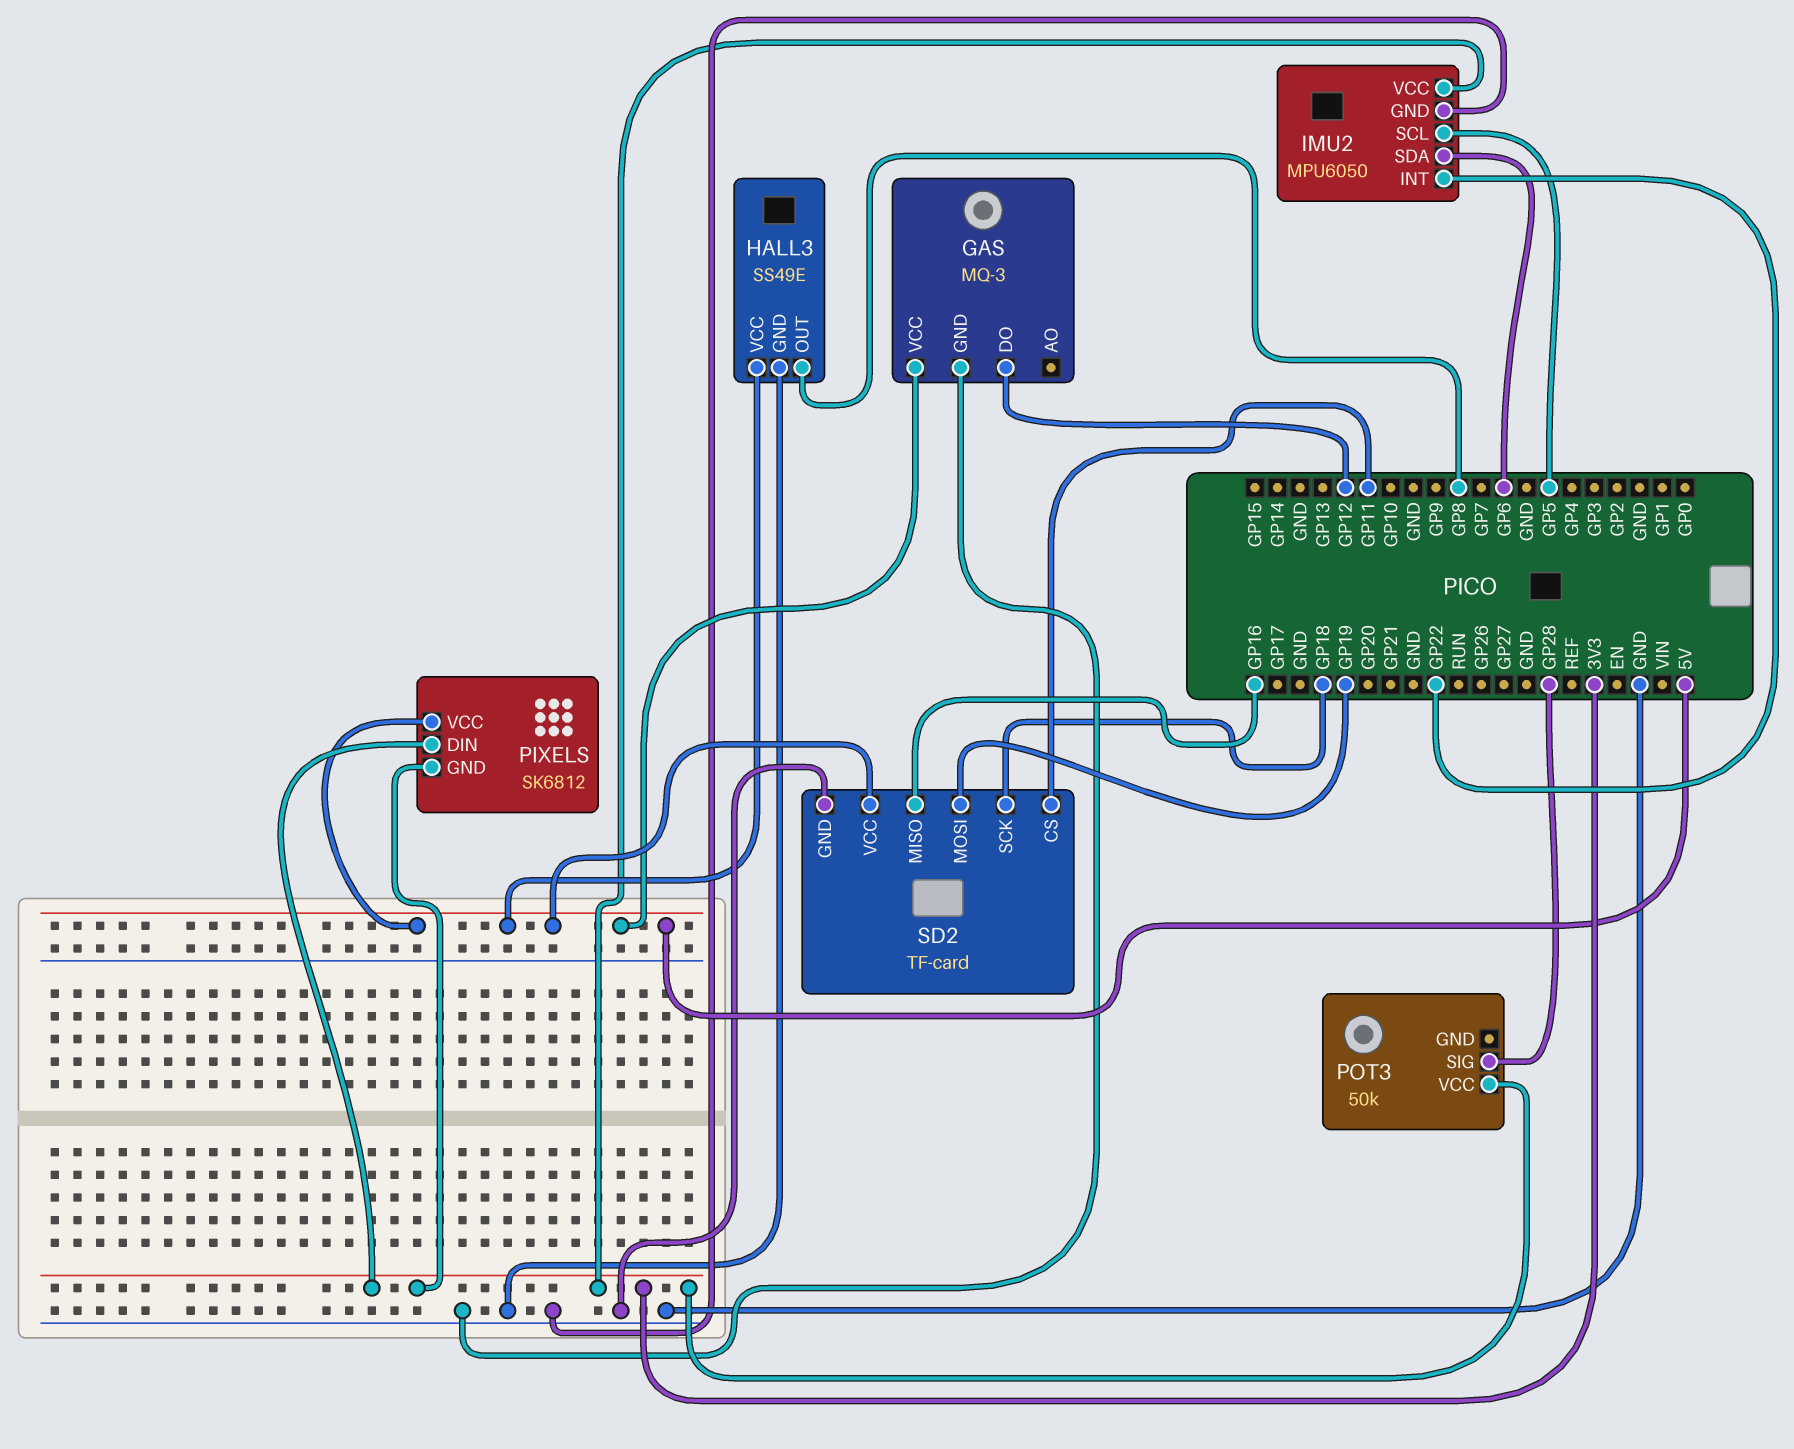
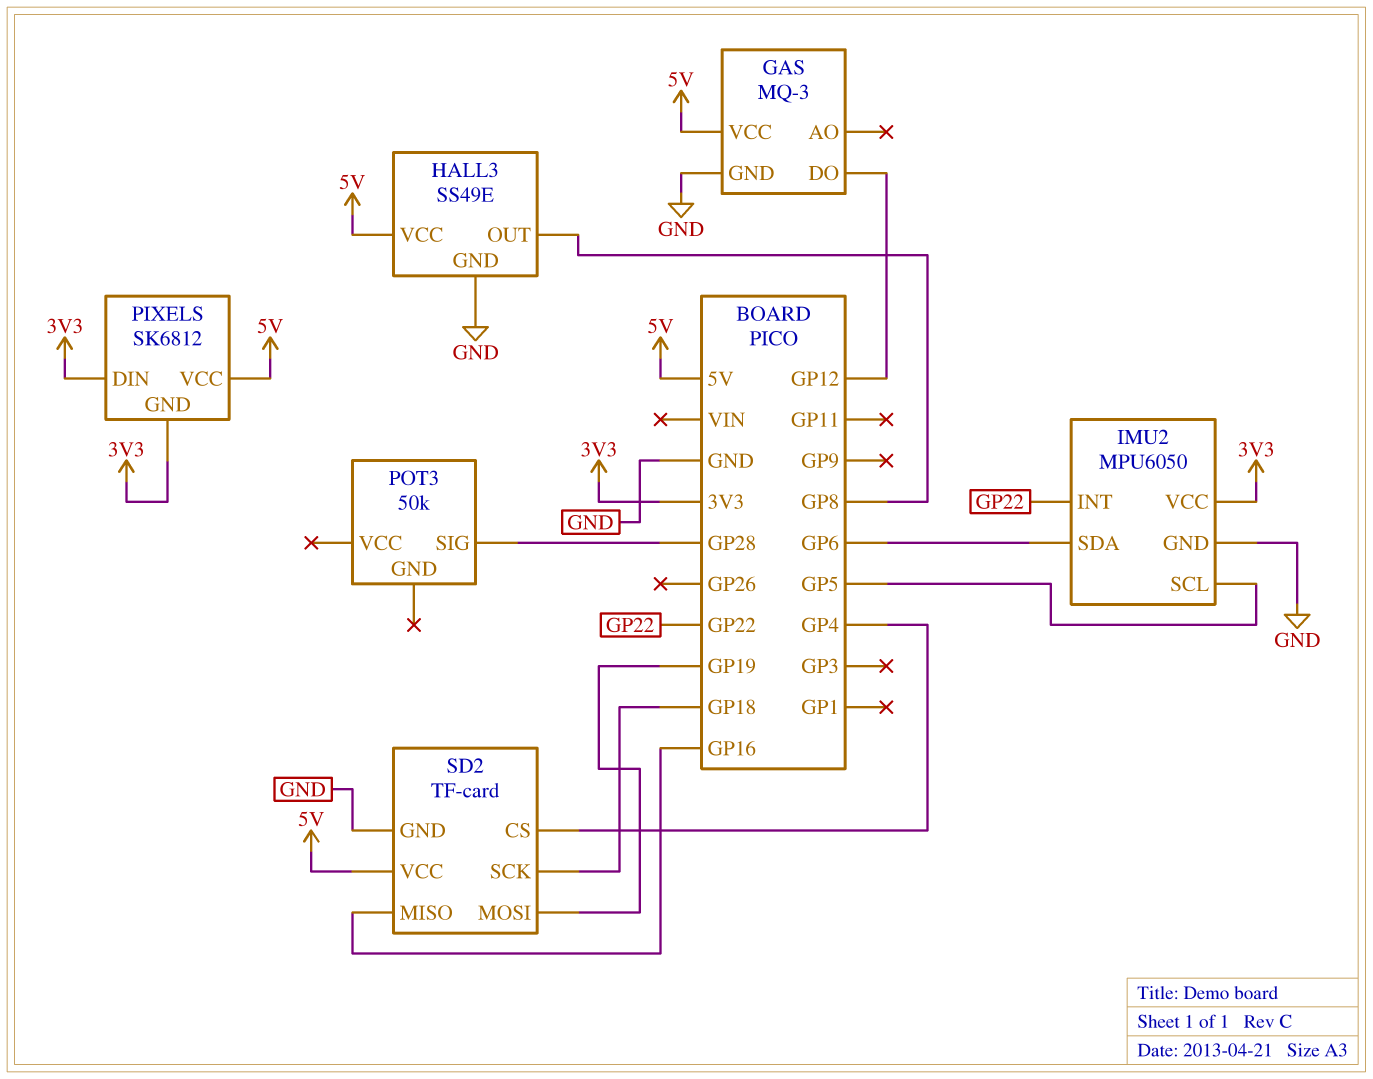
POT3 pin VCC: 3V3 -> none
SD2 pin CS: GP11 -> GP4

